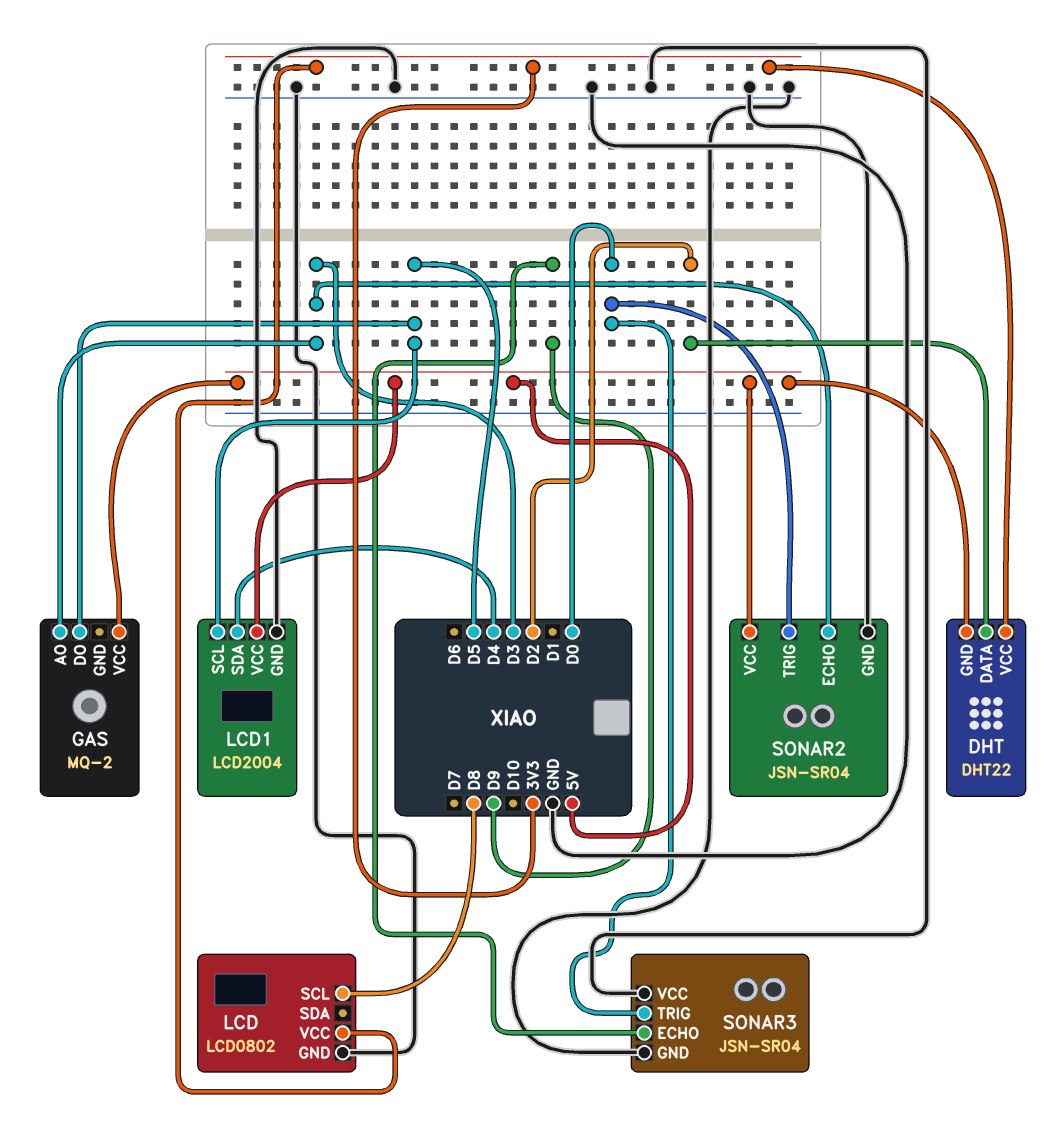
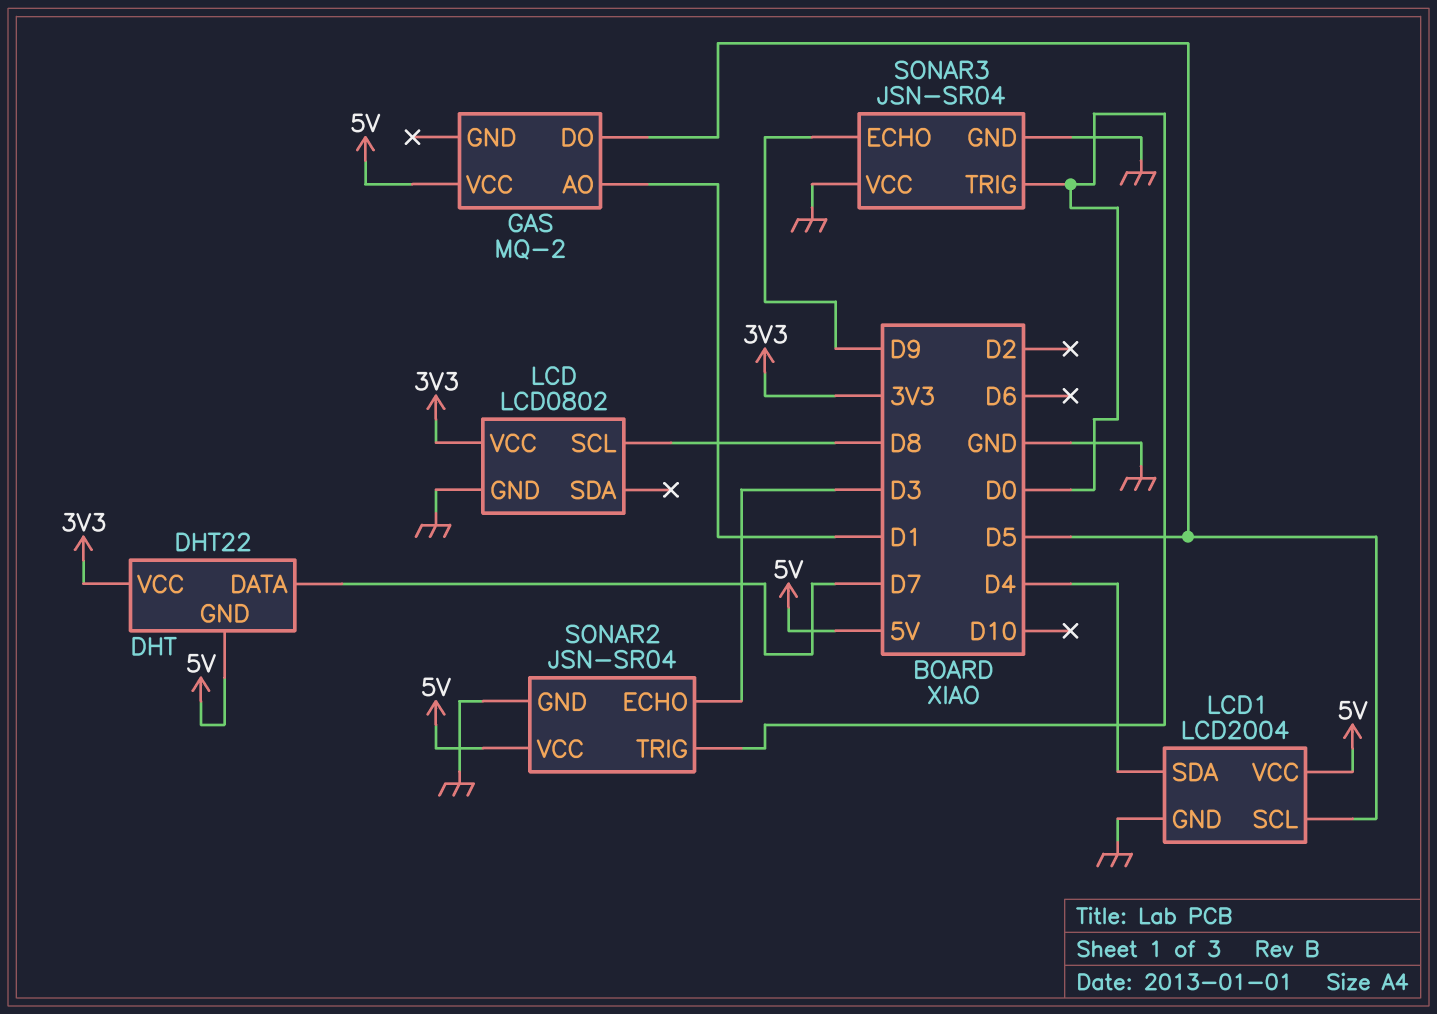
DHT pin DATA: D2 -> D7
GAS pin AO: D3 -> D1

